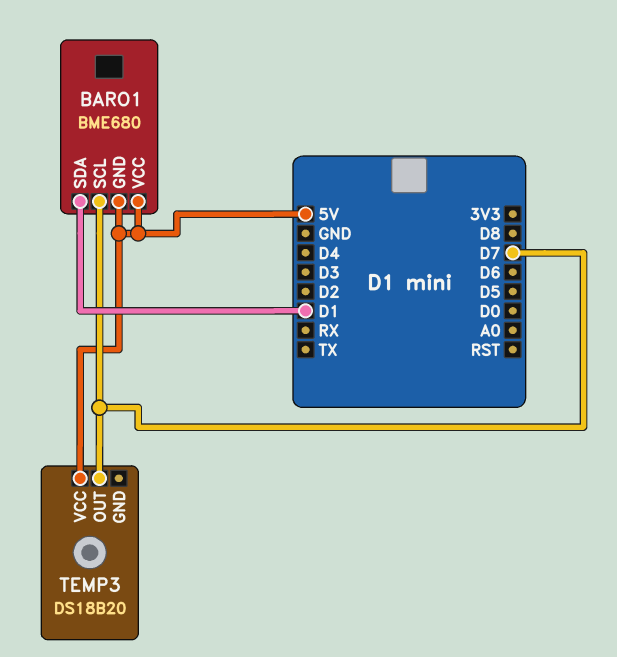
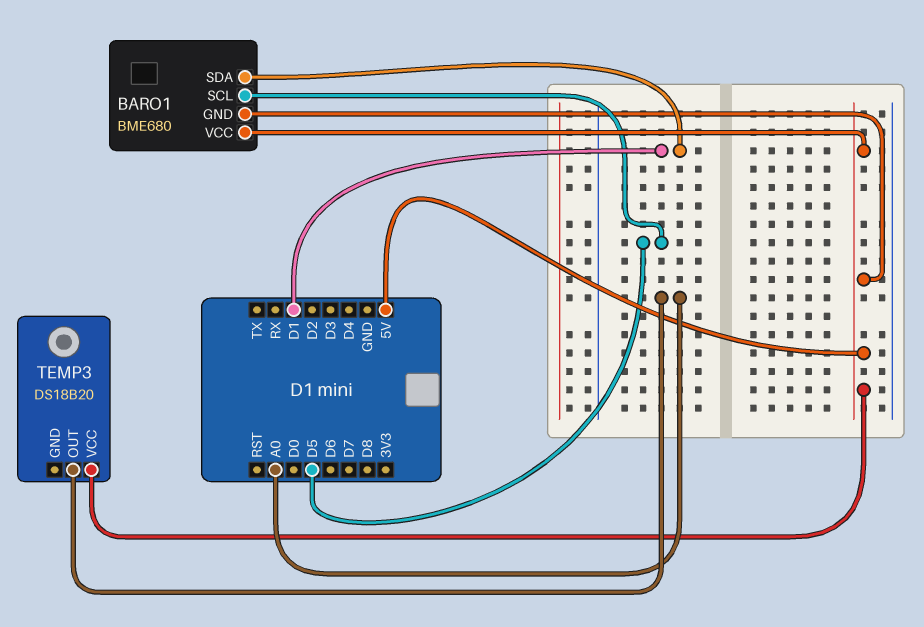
BARO1 pin SCL: D7 -> D5
TEMP3 pin OUT: D7 -> A0

